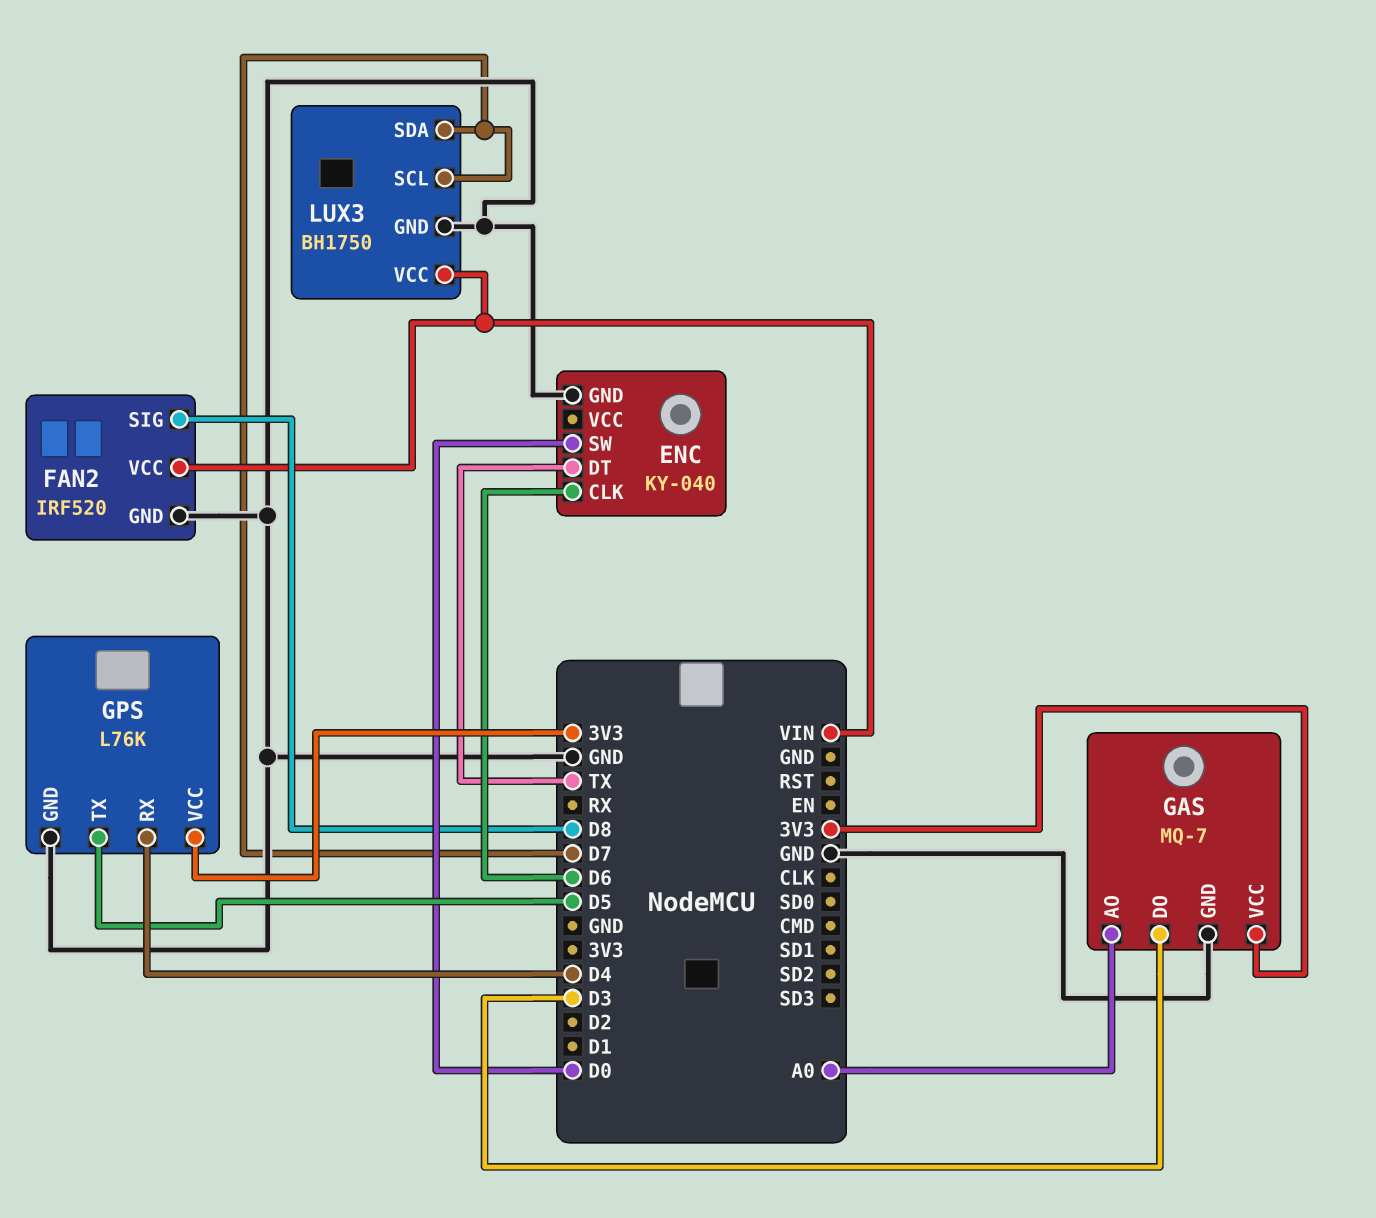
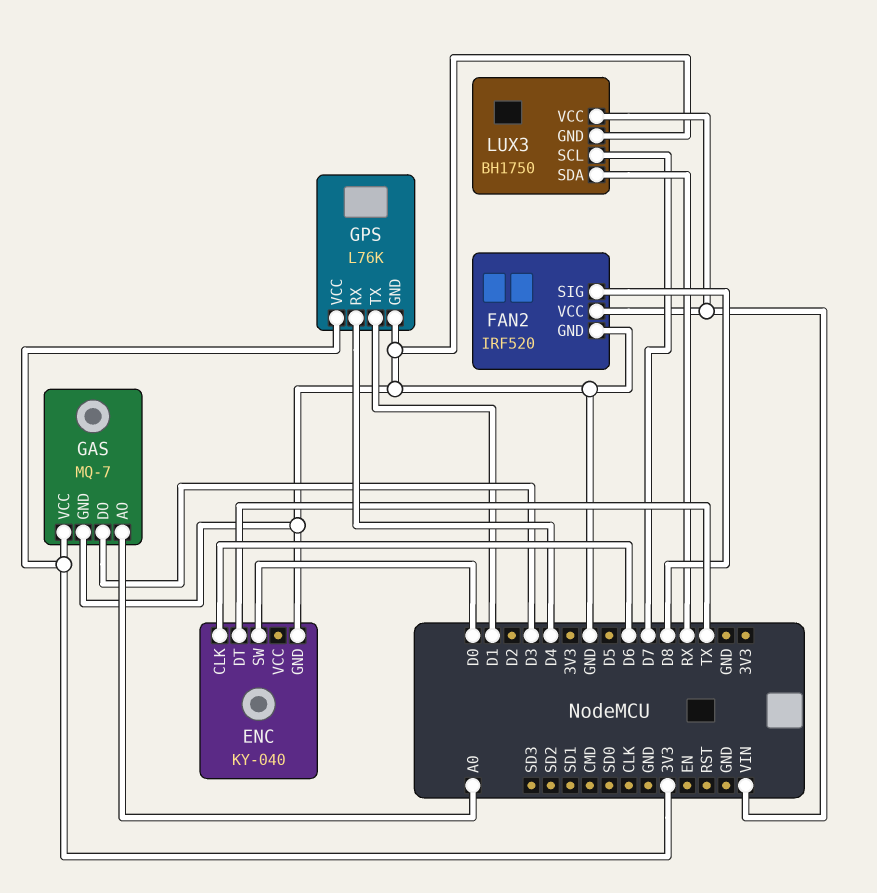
GPS pin TX: D5 -> D1
LUX3 pin SDA: D7 -> RX

